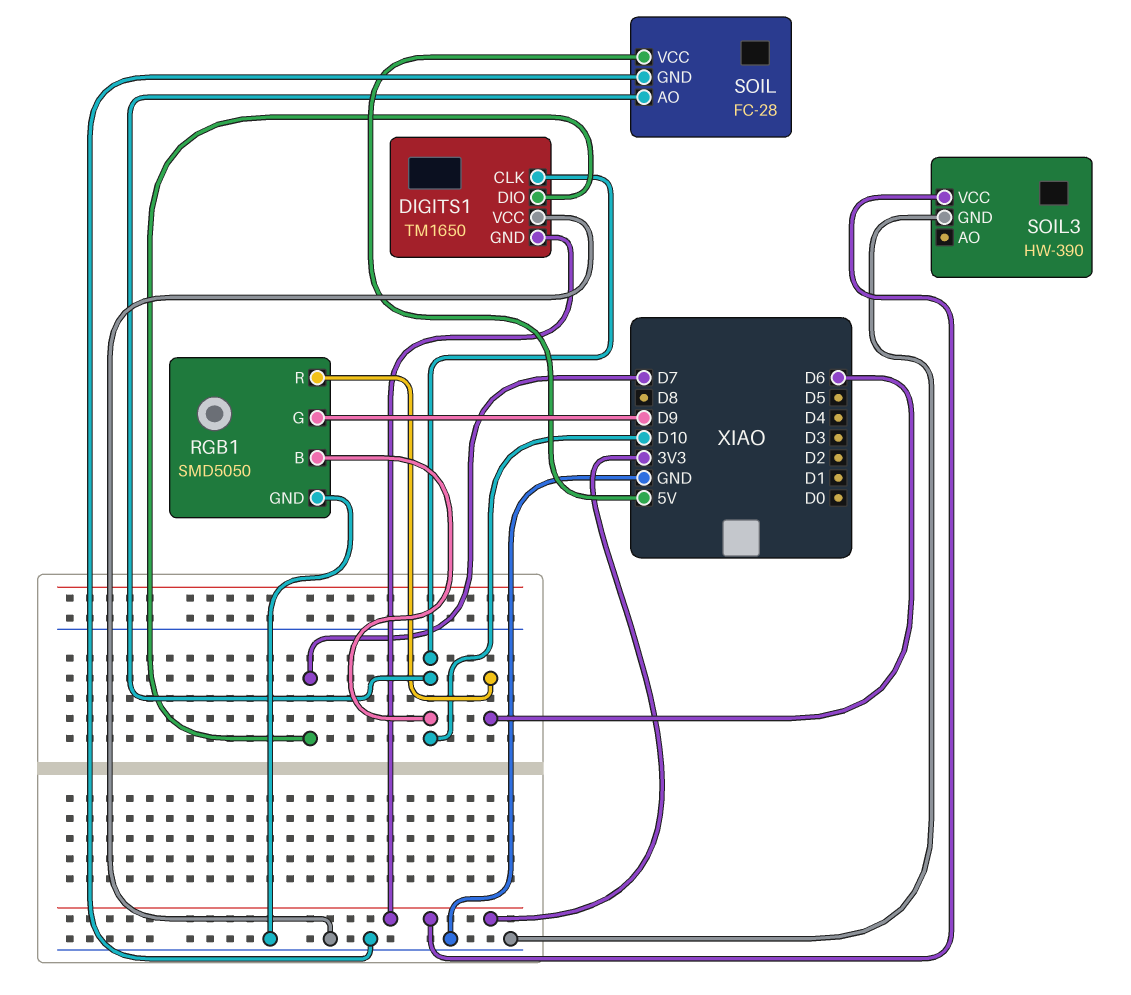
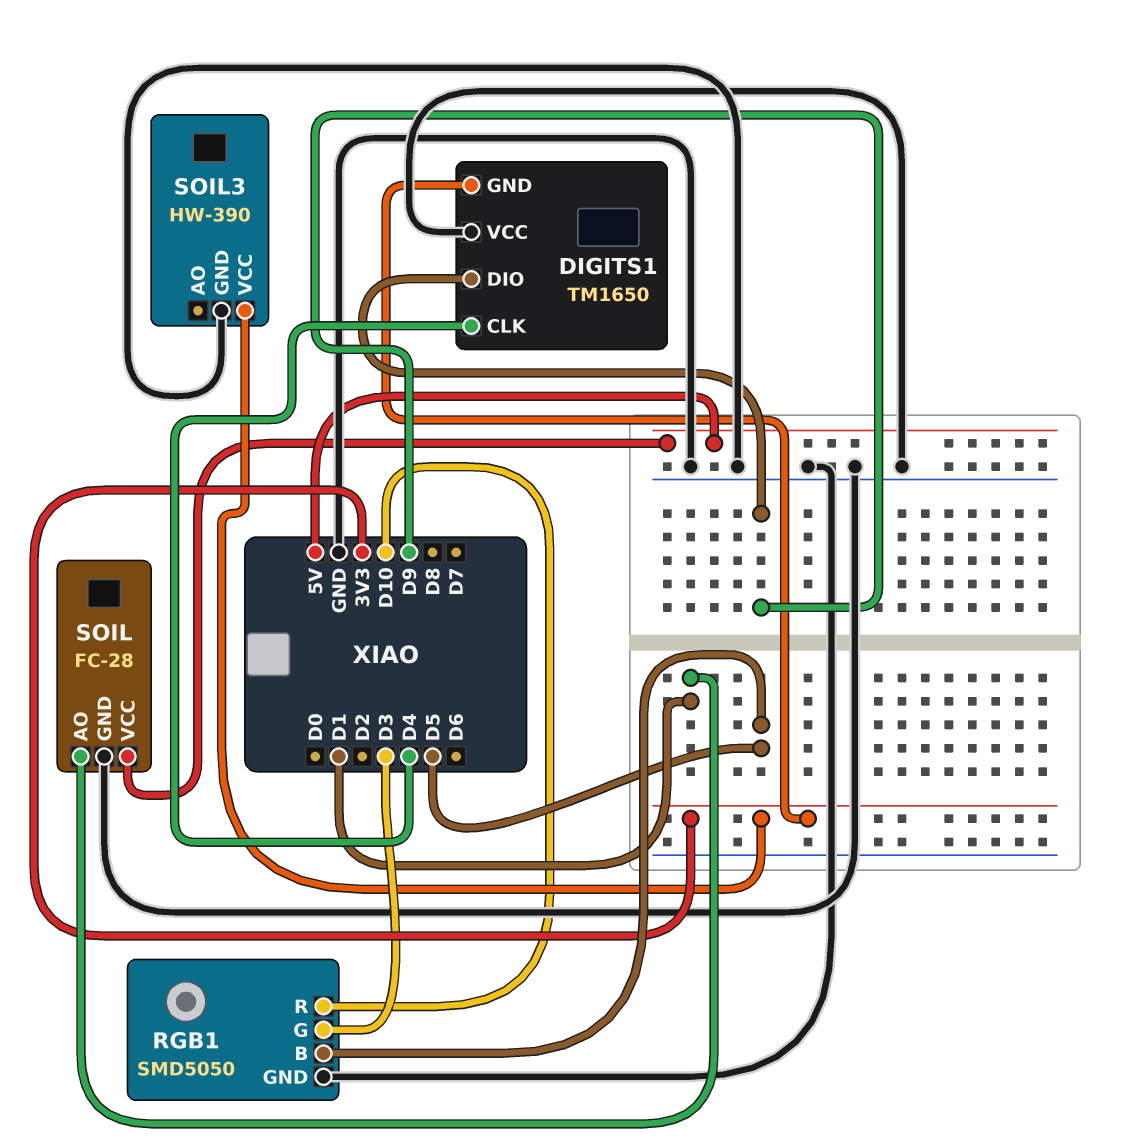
DIGITS1 pin CLK: D10 -> D4
DIGITS1 pin DIO: D7 -> D9
RGB1 pin B: D10 -> D5
RGB1 pin G: D9 -> D3
RGB1 pin R: D6 -> D10
SOIL pin AO: D10 -> D1

